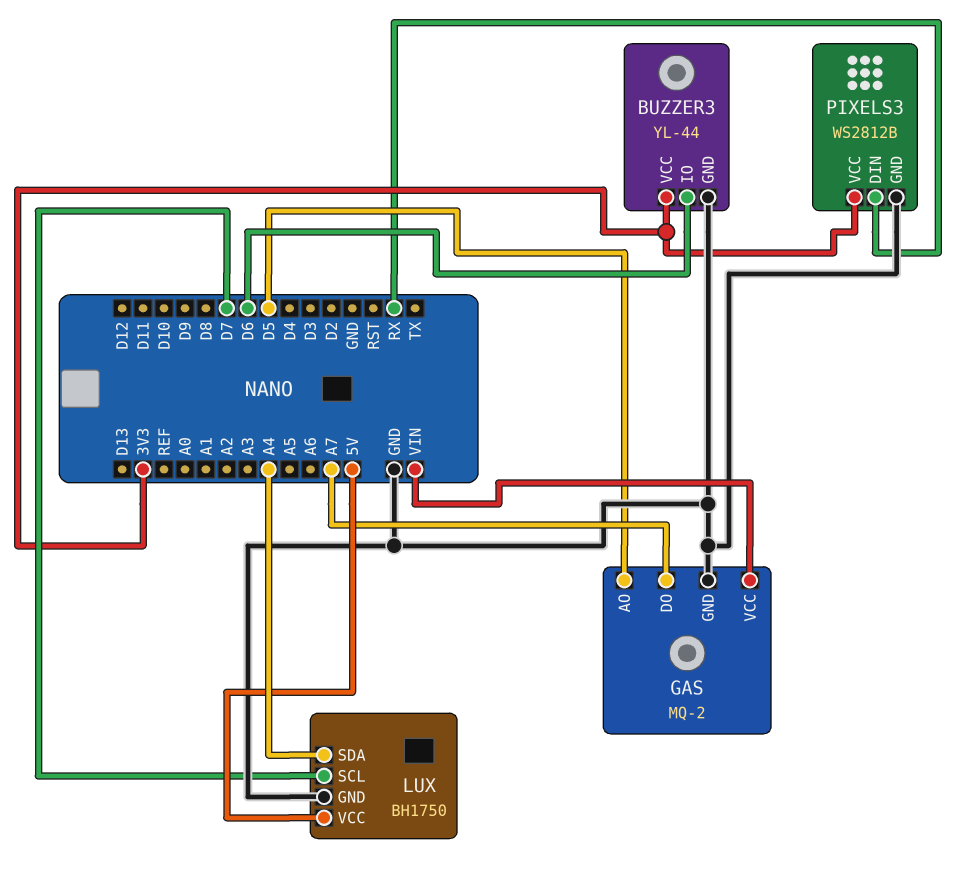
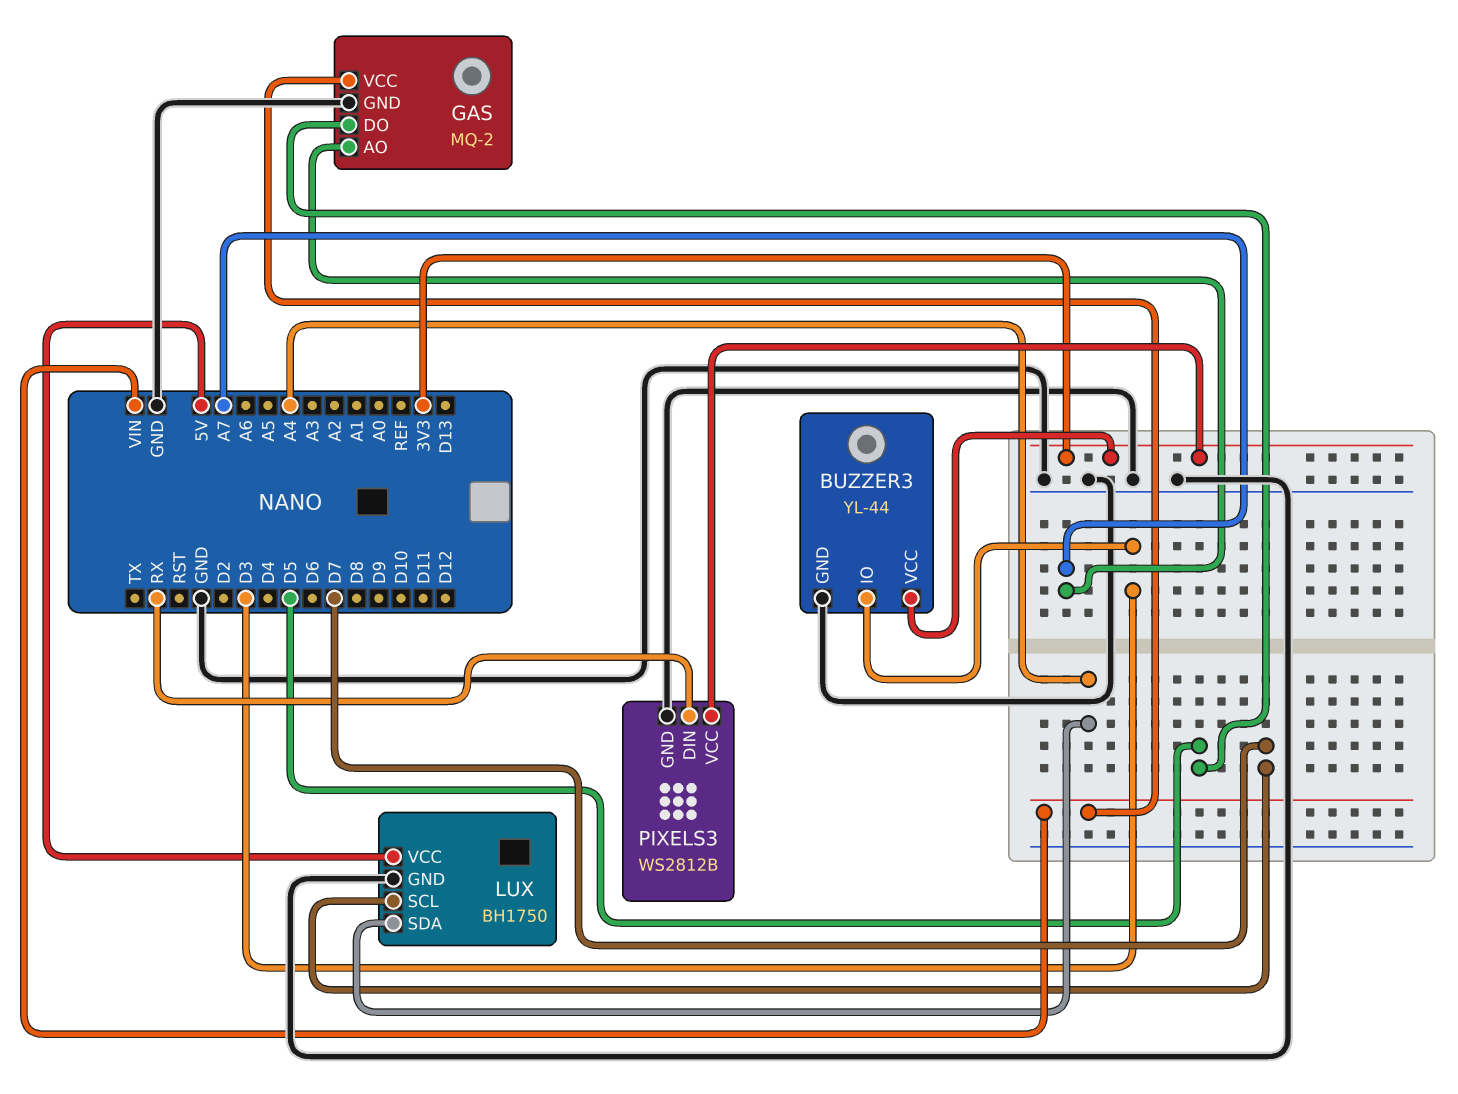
BUZZER3 pin IO: D6 -> D3
GAS pin AO: D5 -> A7
GAS pin DO: A7 -> D5

